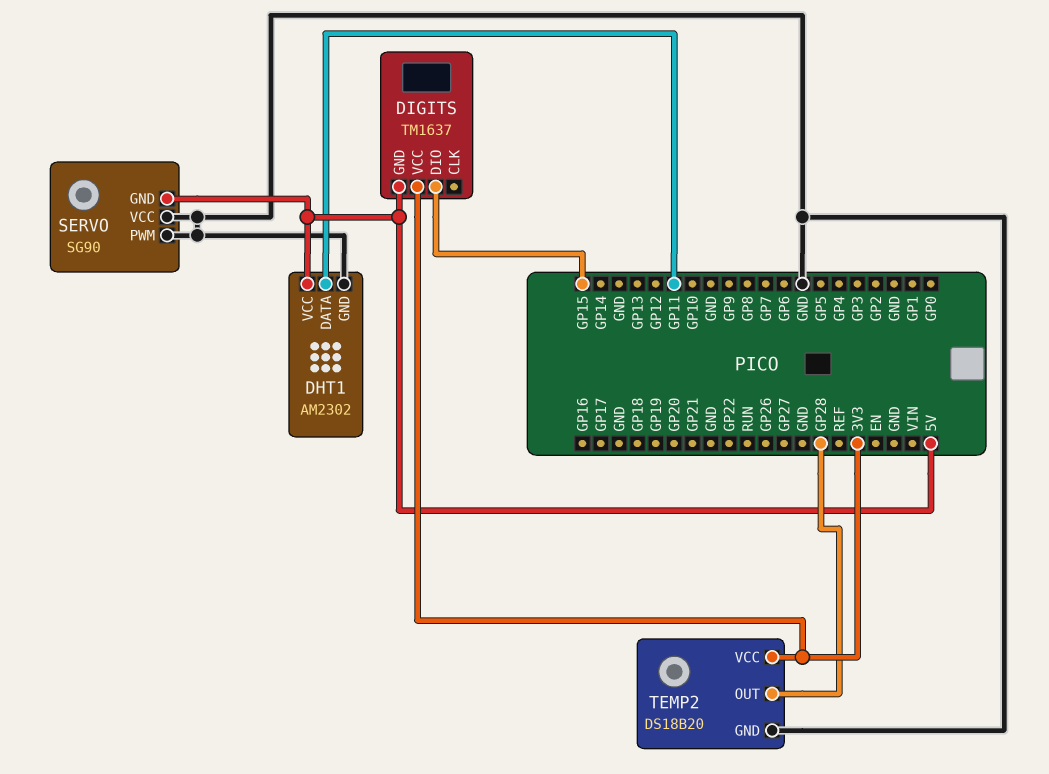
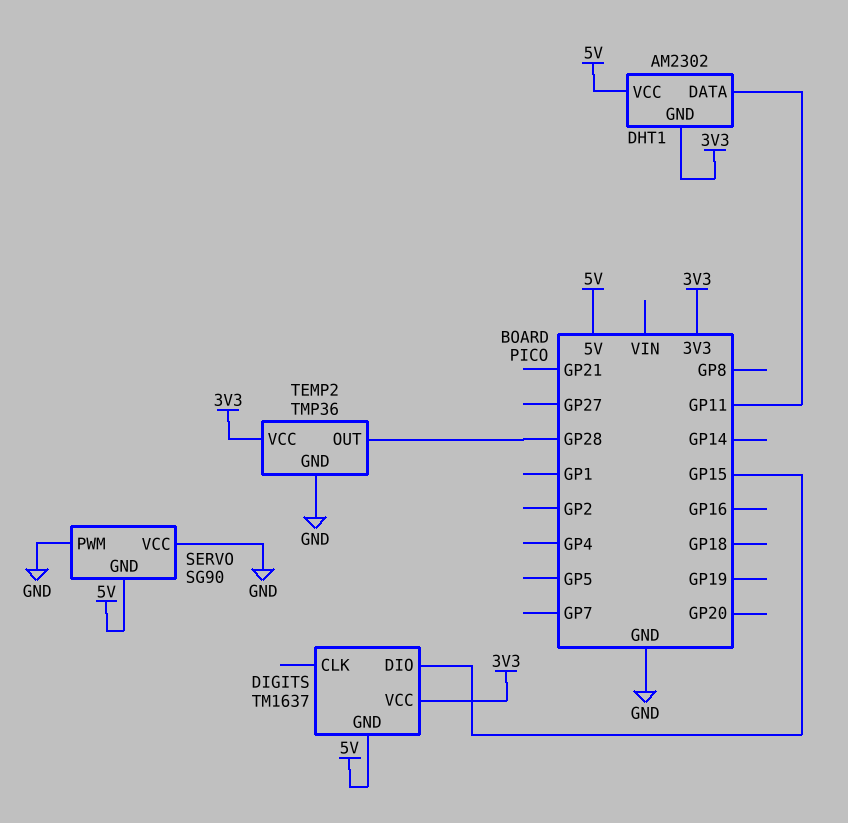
DHT1 pin GND: GND -> 3V3
TEMP2: DS18B20 -> TMP36

